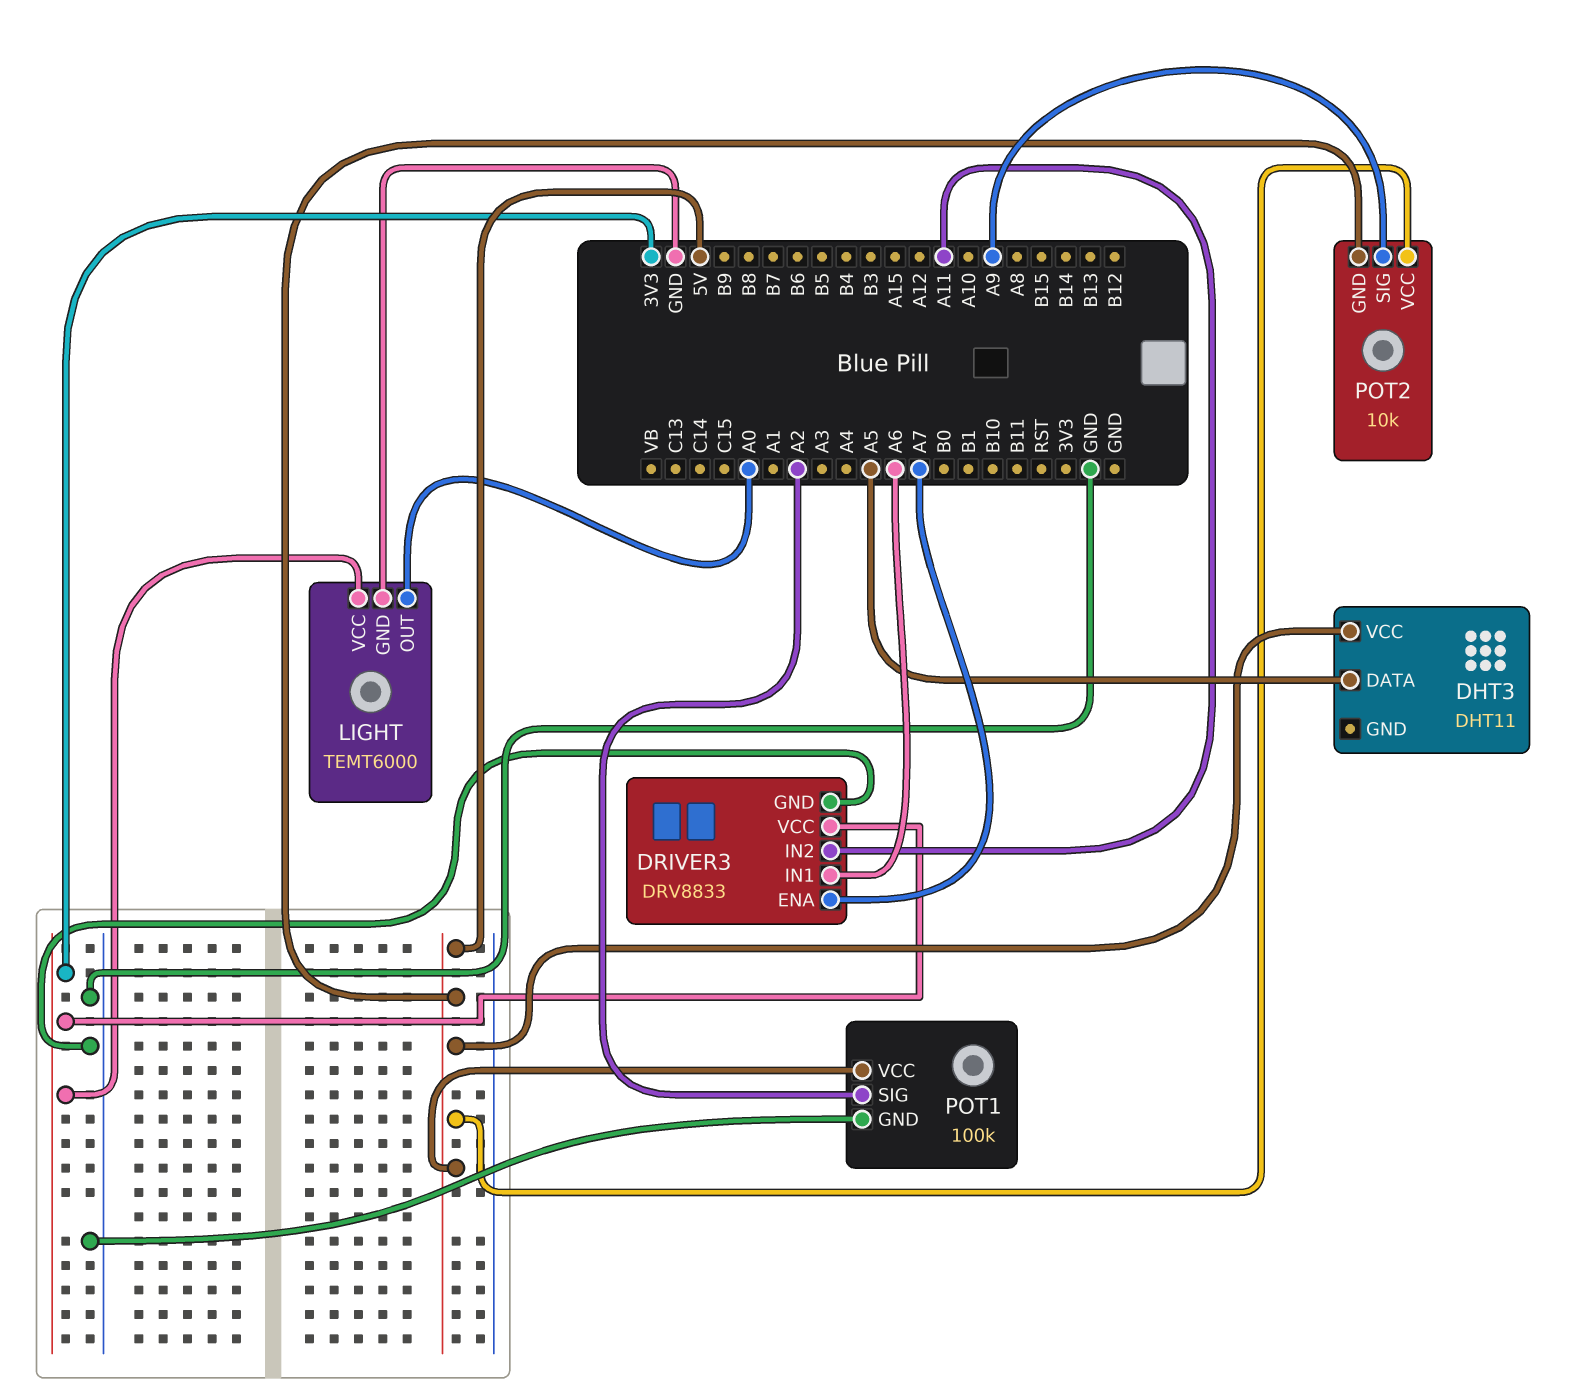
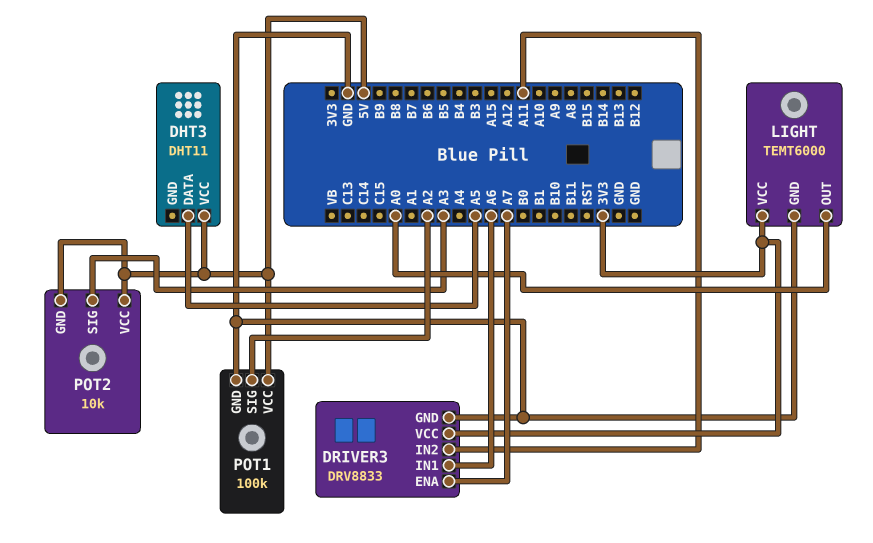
POT2 pin SIG: A9 -> A3

